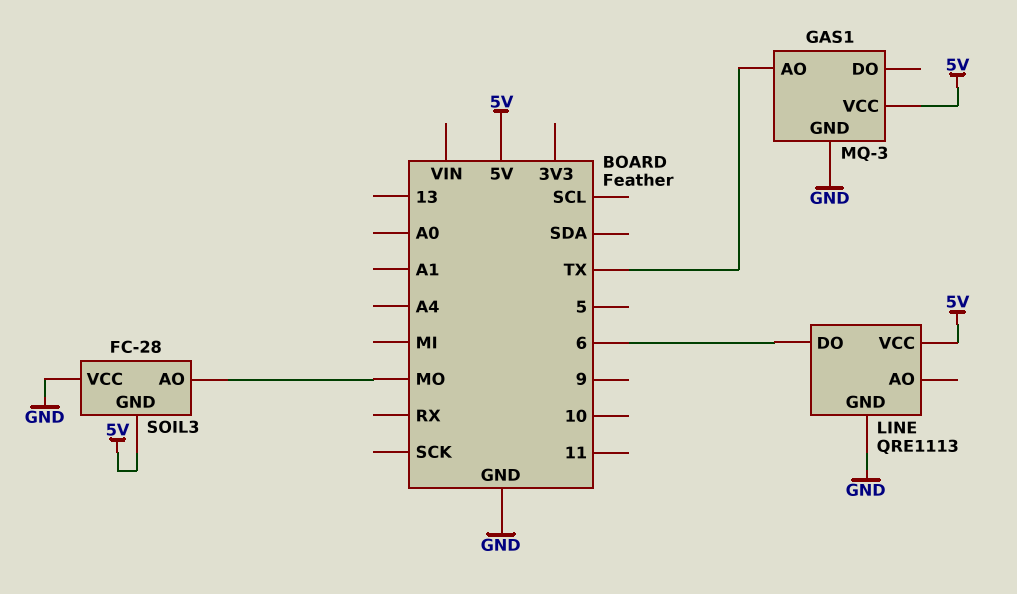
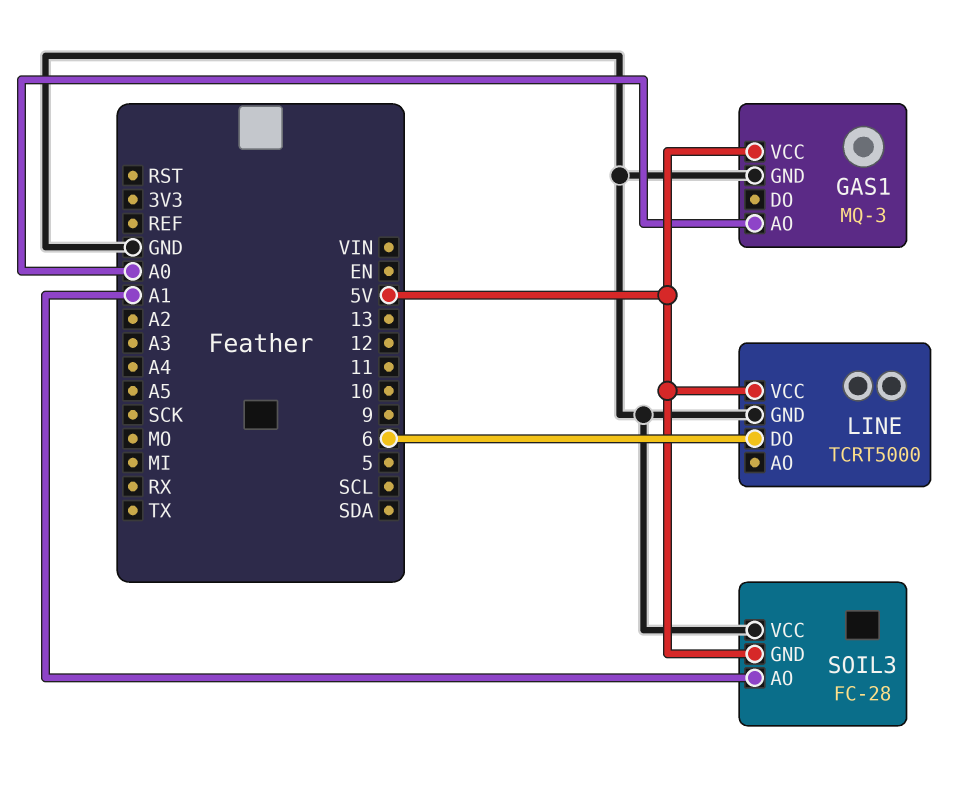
GAS1 pin AO: TX -> A0
LINE: QRE1113 -> TCRT5000
SOIL3 pin AO: MO -> A1

